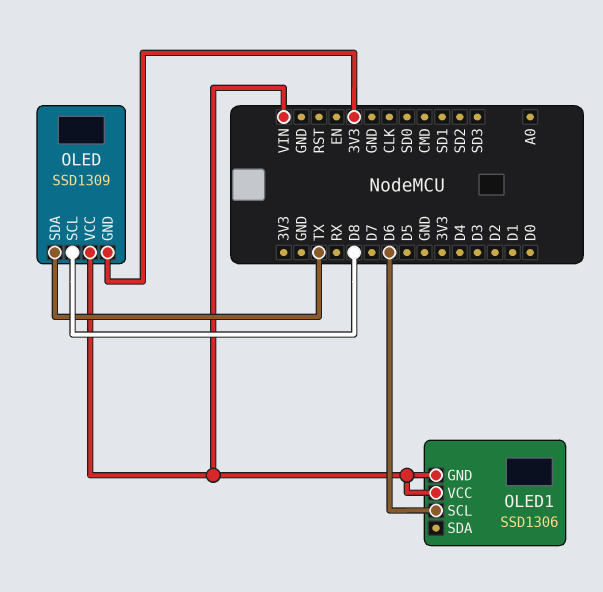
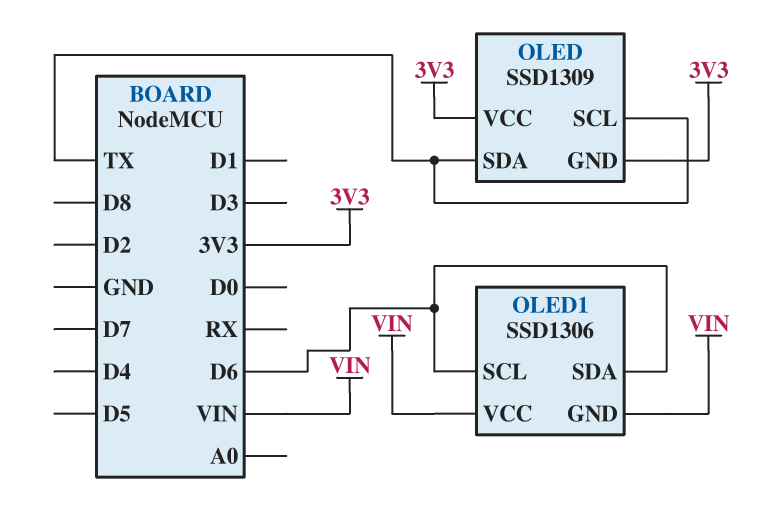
OLED pin SCL: D8 -> TX
OLED pin VCC: VIN -> 3V3
OLED1 pin SDA: none -> D6

